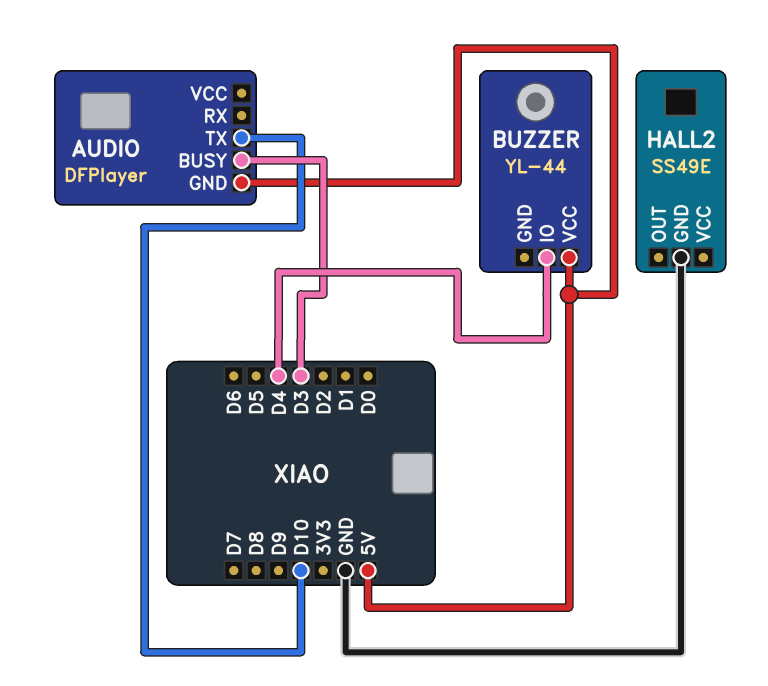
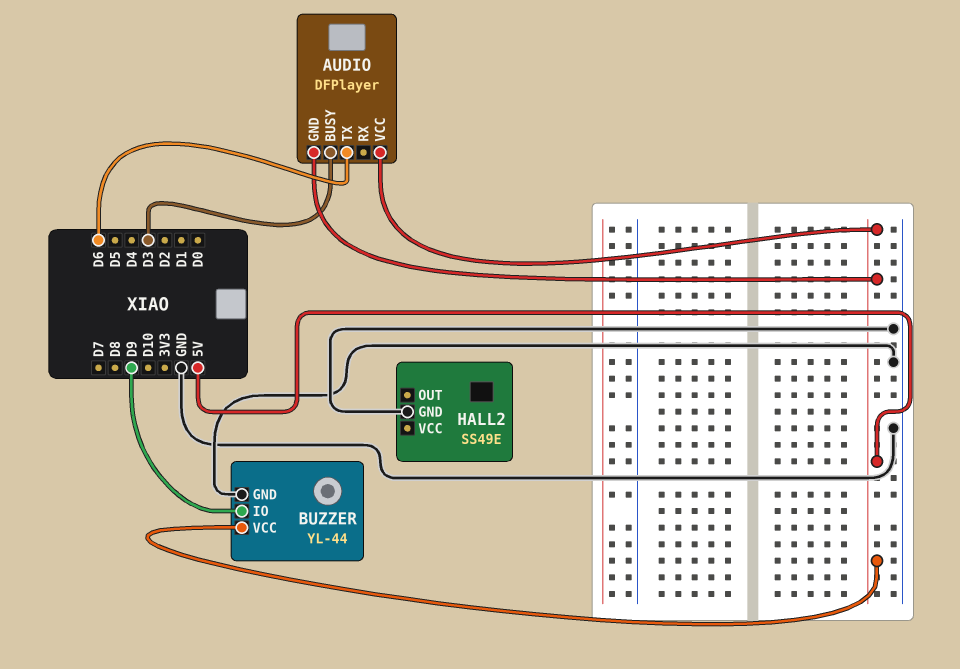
AUDIO pin TX: D10 -> D6
AUDIO pin VCC: none -> 5V
BUZZER pin GND: none -> GND
BUZZER pin IO: D4 -> D9

